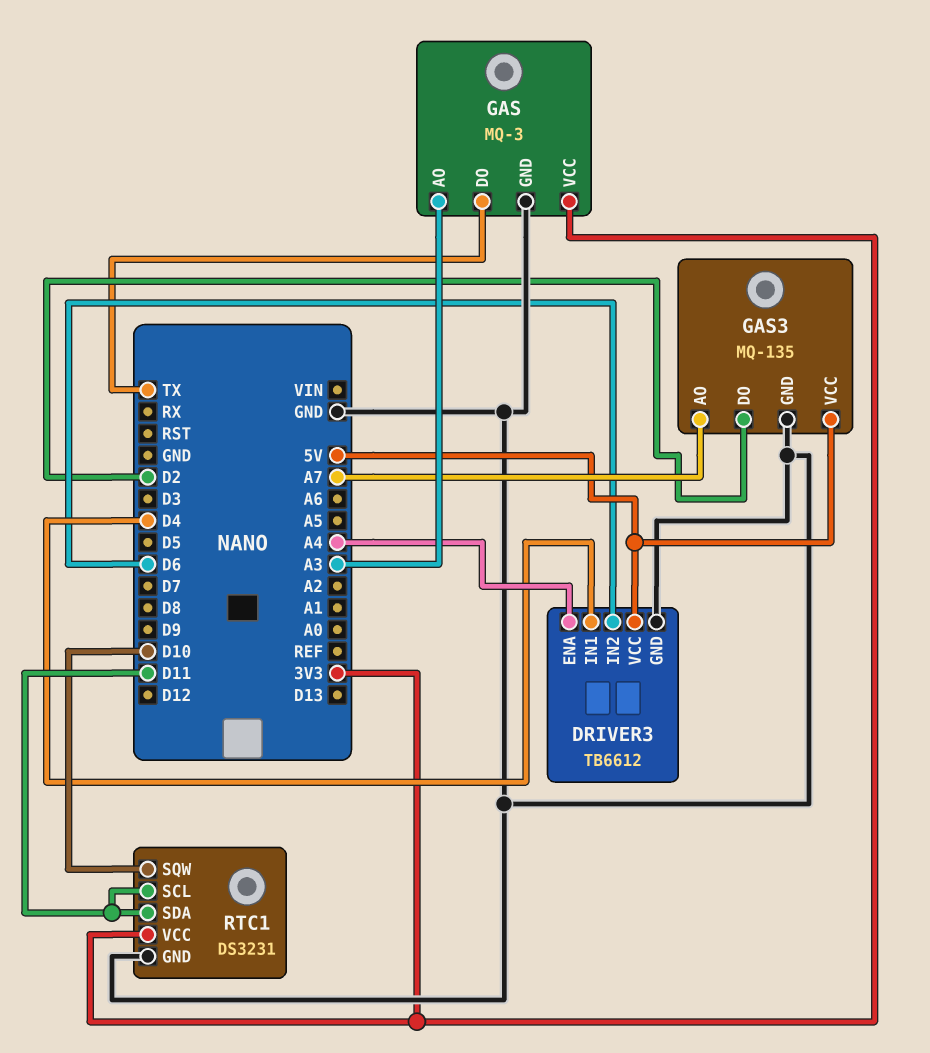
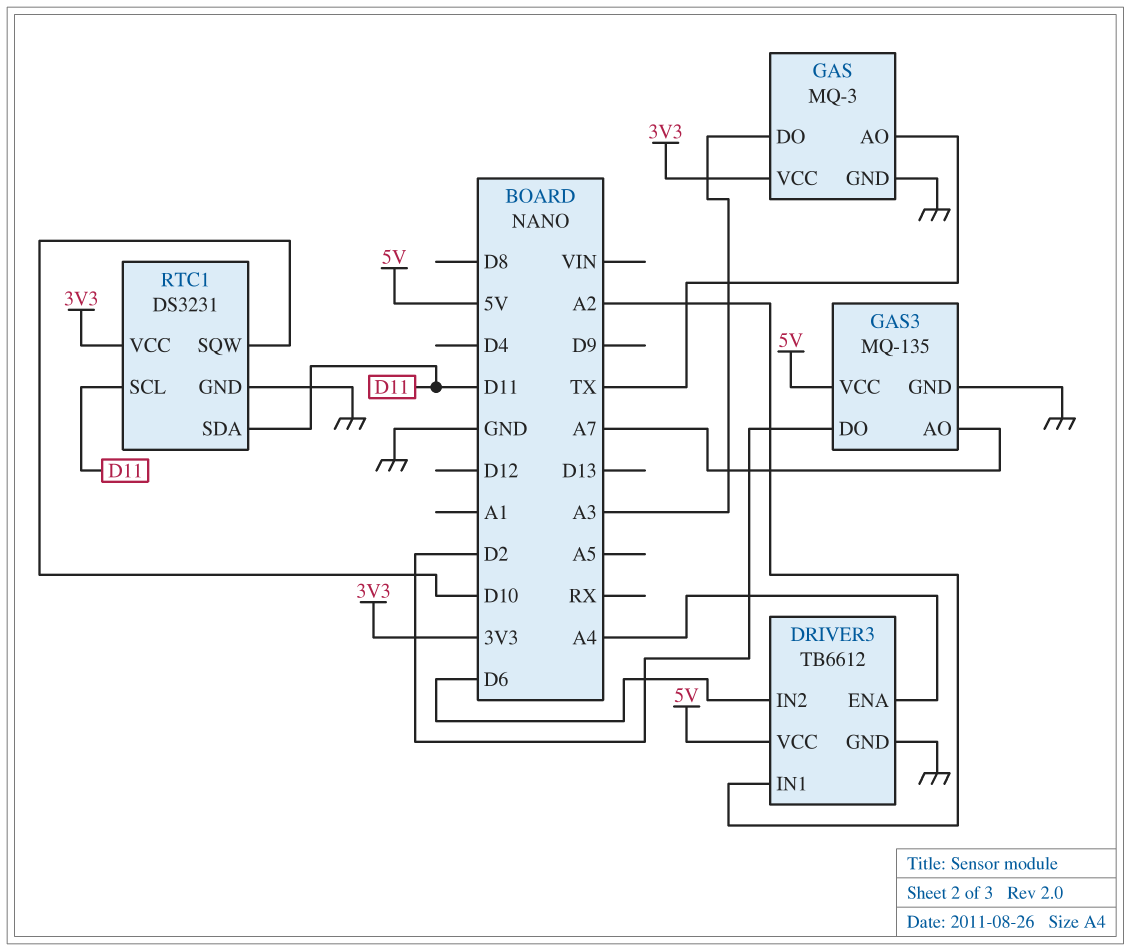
DRIVER3 pin IN1: D4 -> A2
GAS pin AO: A3 -> TX
GAS pin DO: TX -> A3

